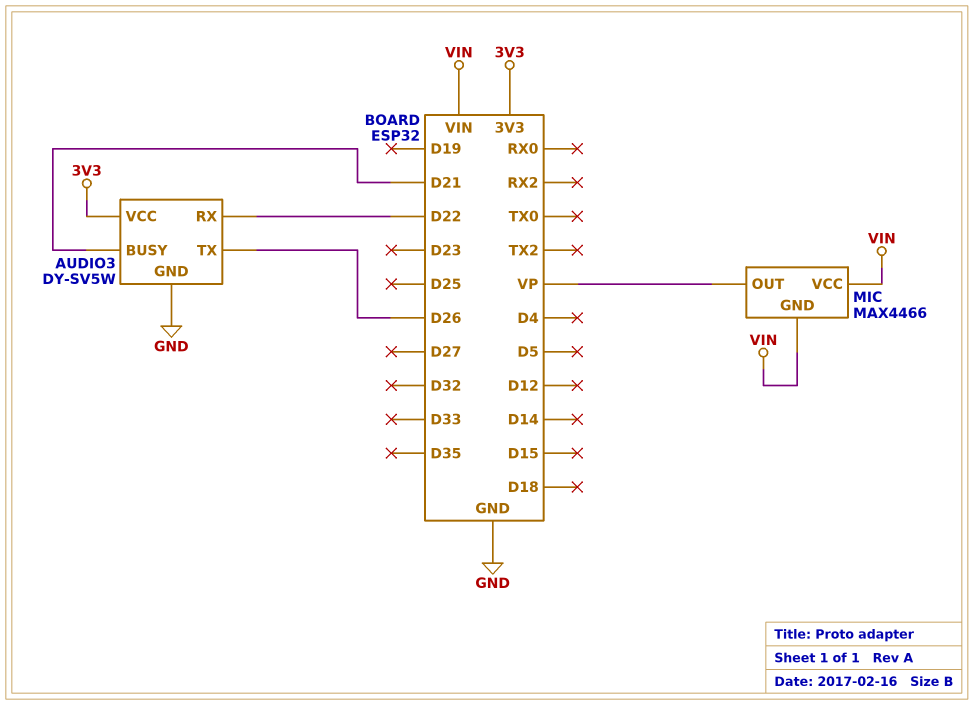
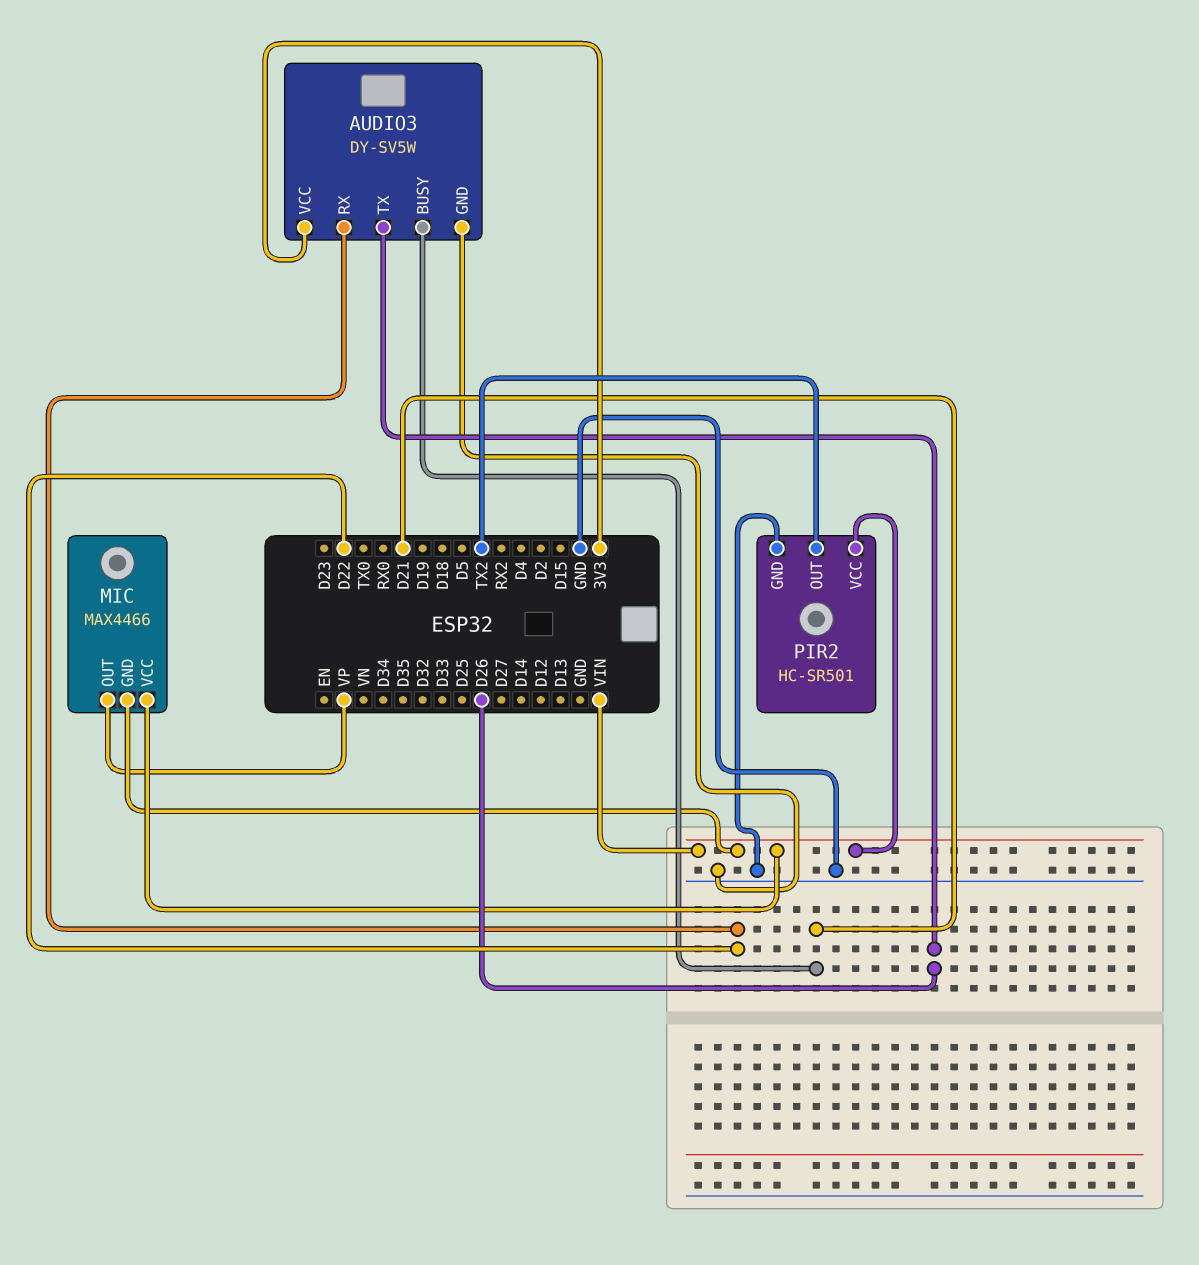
PIR2: none -> HC-SR501
PIR2 pin GND: none -> GND
PIR2 pin OUT: none -> TX2
PIR2 pin VCC: none -> VIN

